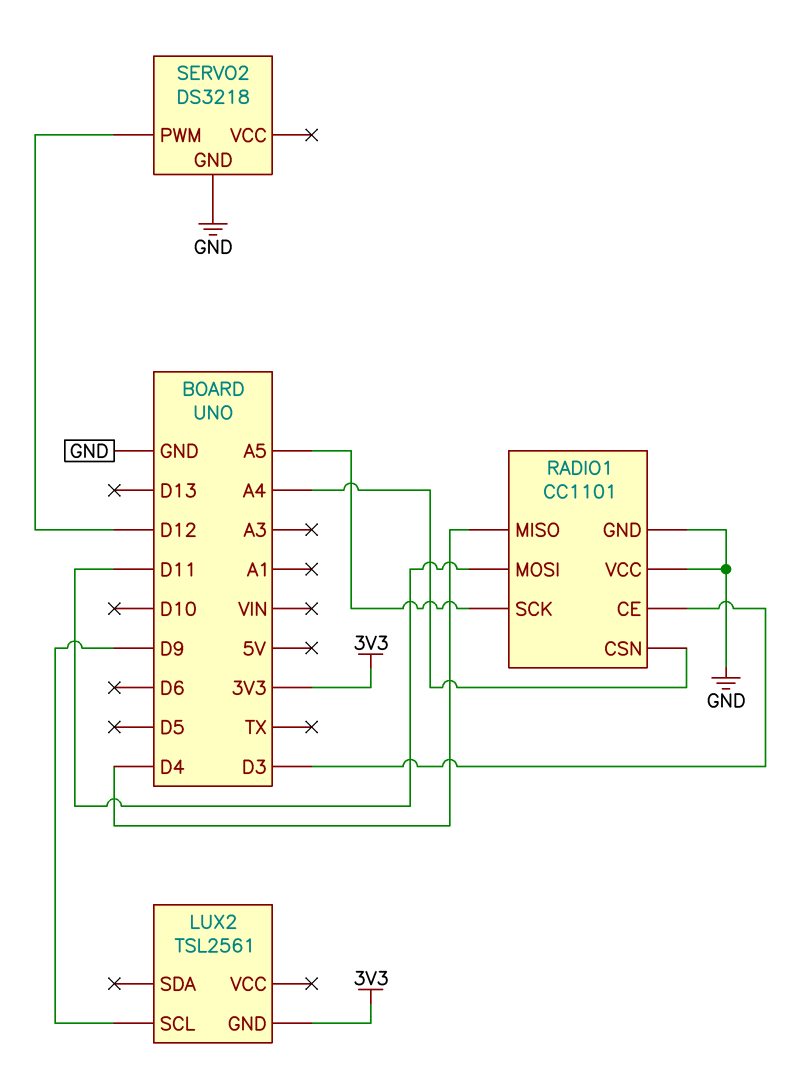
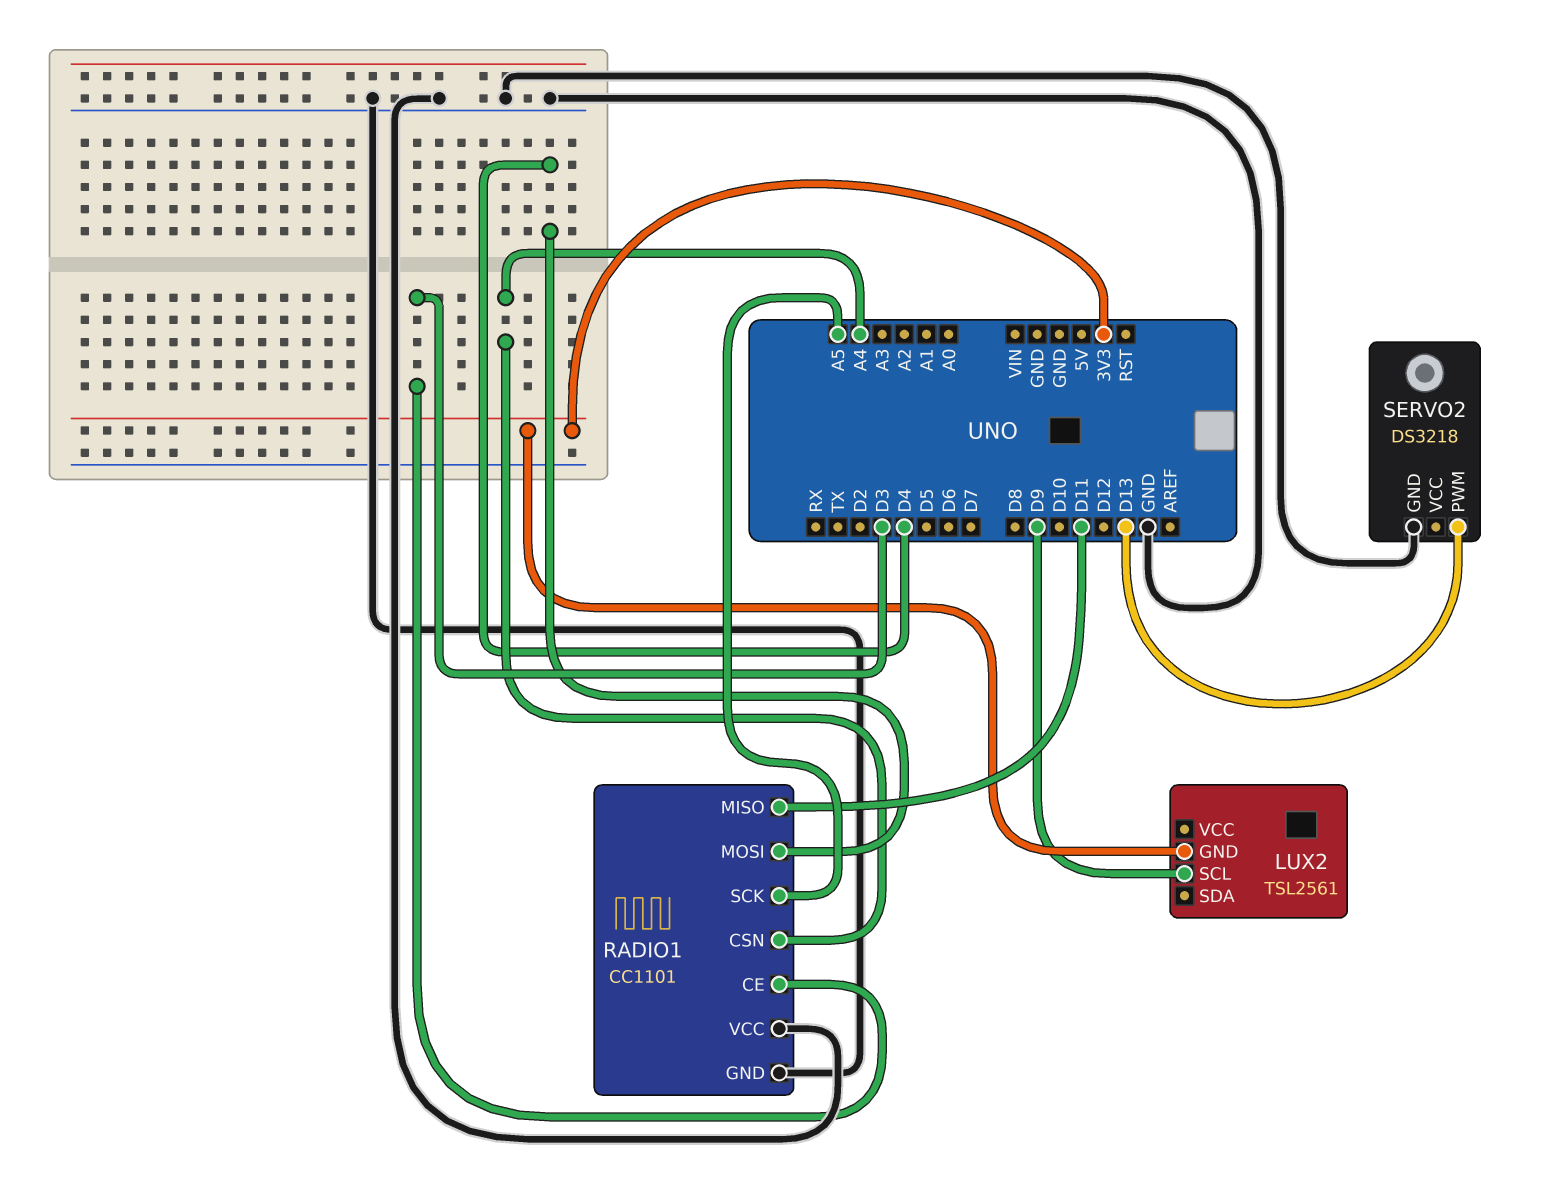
RADIO1 pin MISO: D4 -> D11
RADIO1 pin MOSI: D11 -> D4
SERVO2 pin PWM: D12 -> D13

